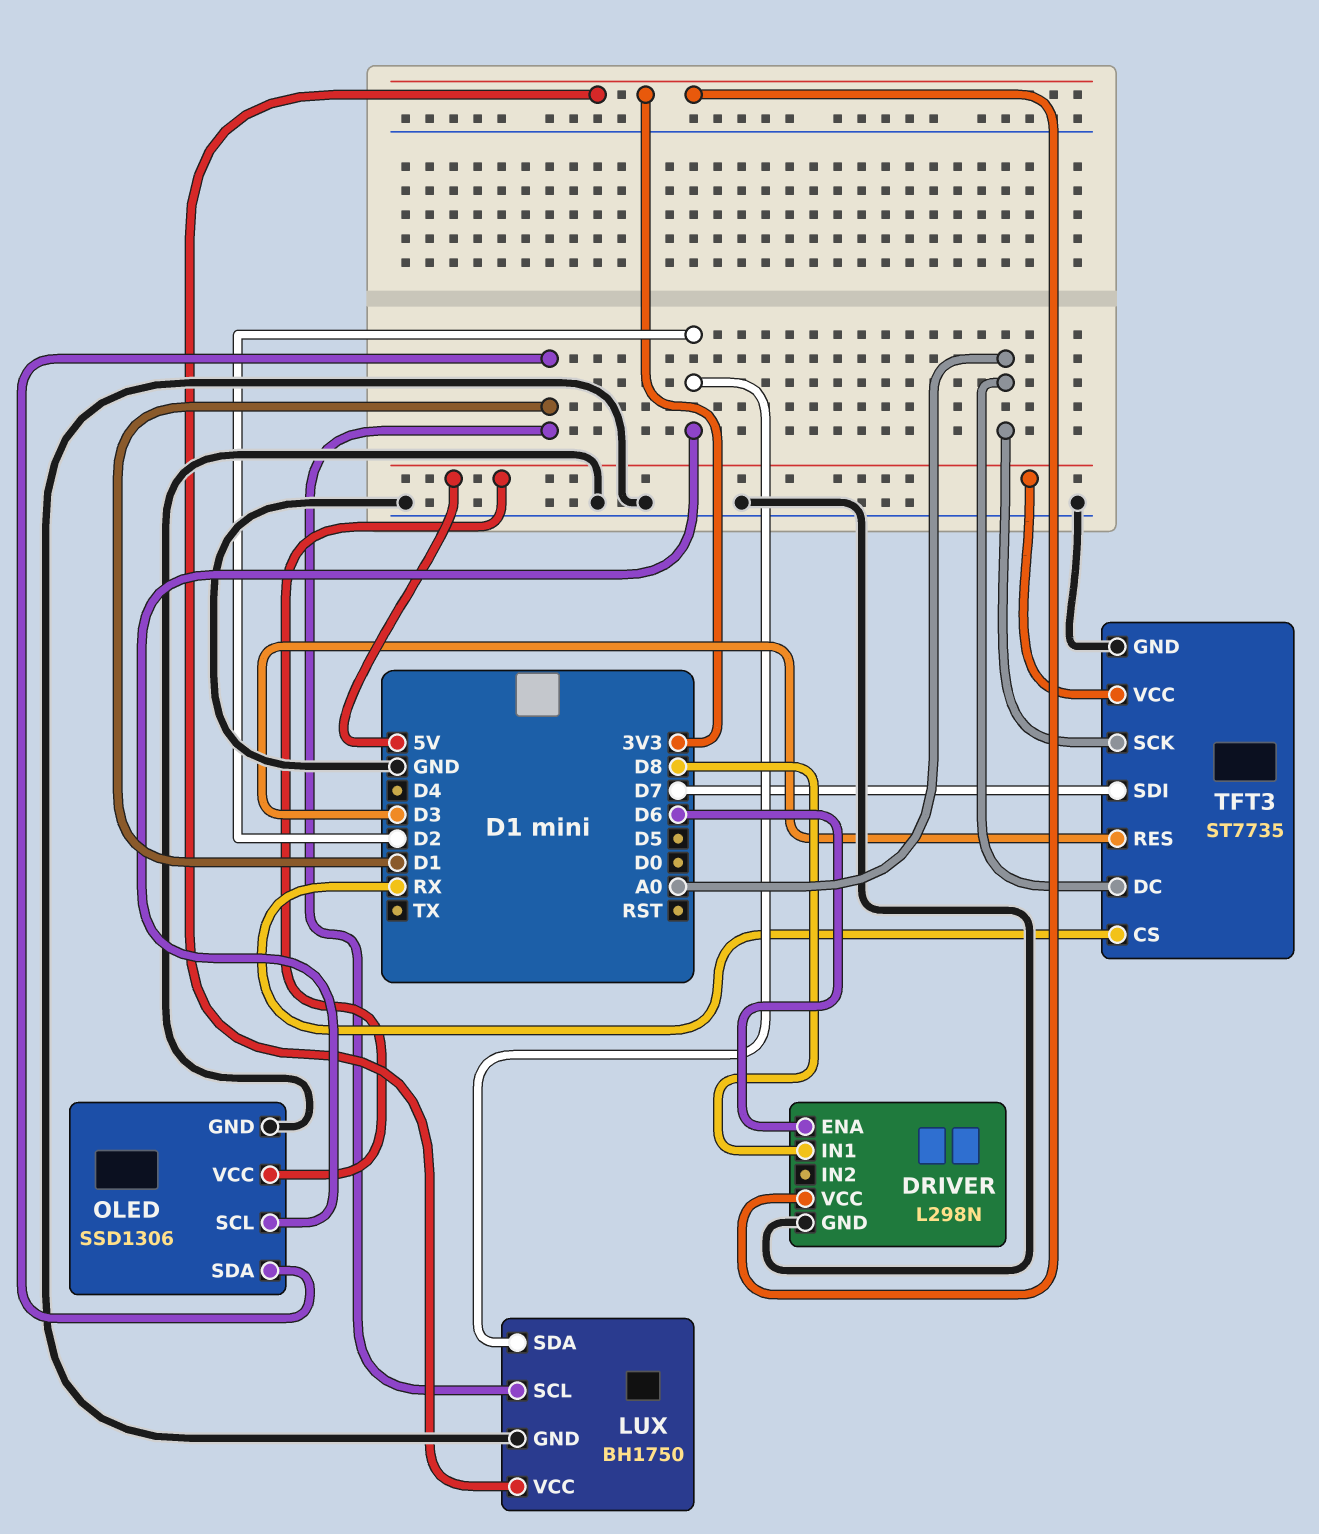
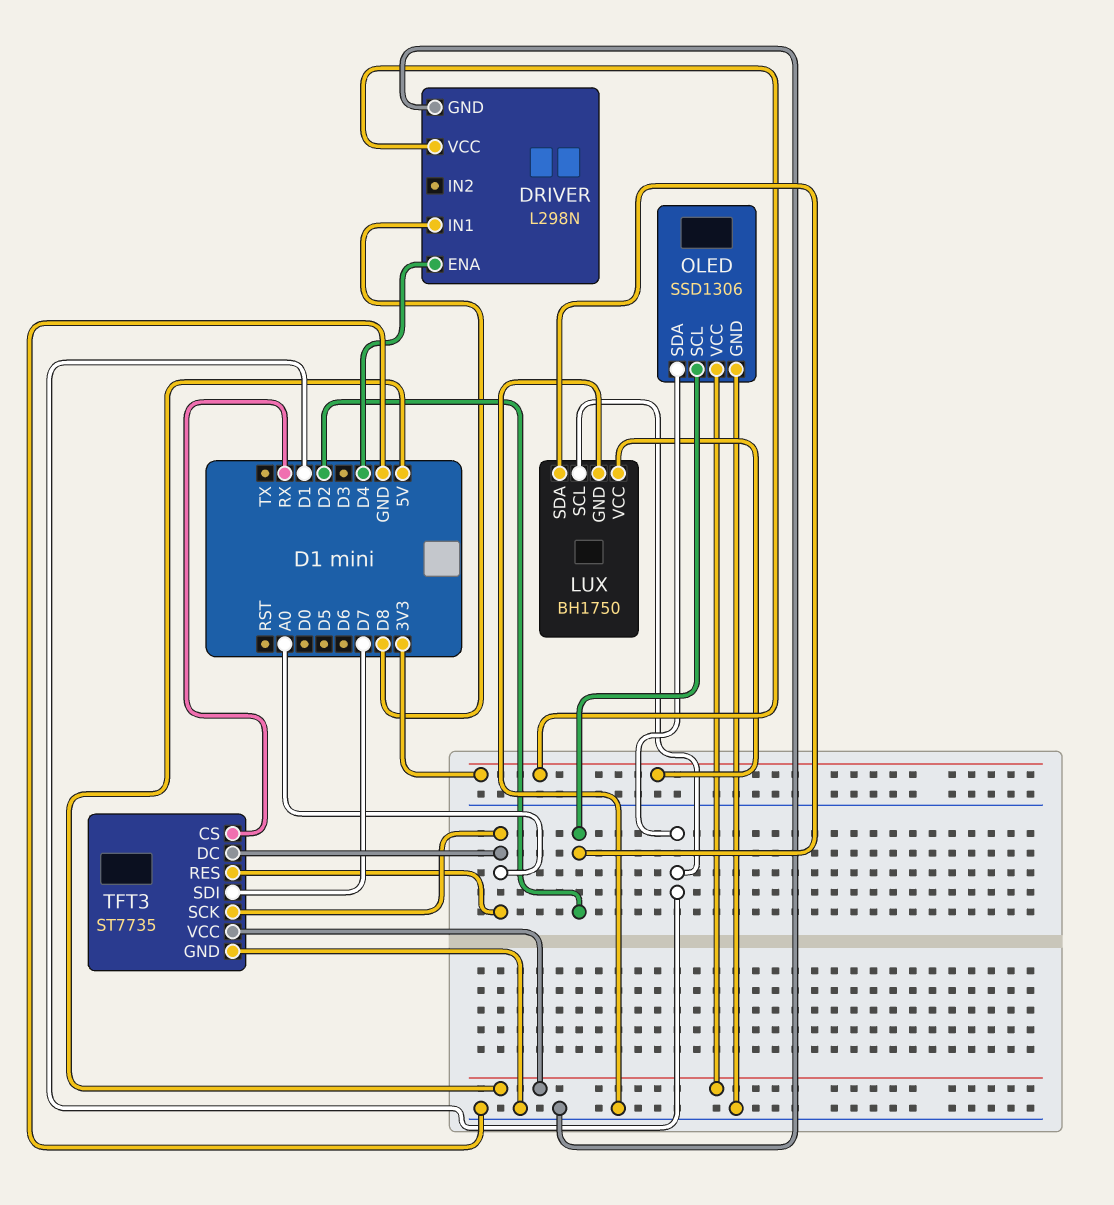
DRIVER pin ENA: D6 -> D4
TFT3 pin RES: D3 -> A0

